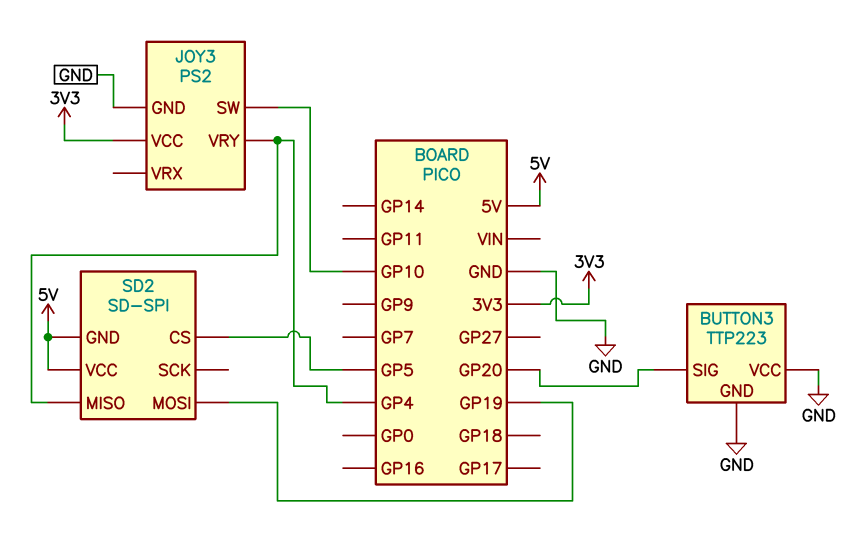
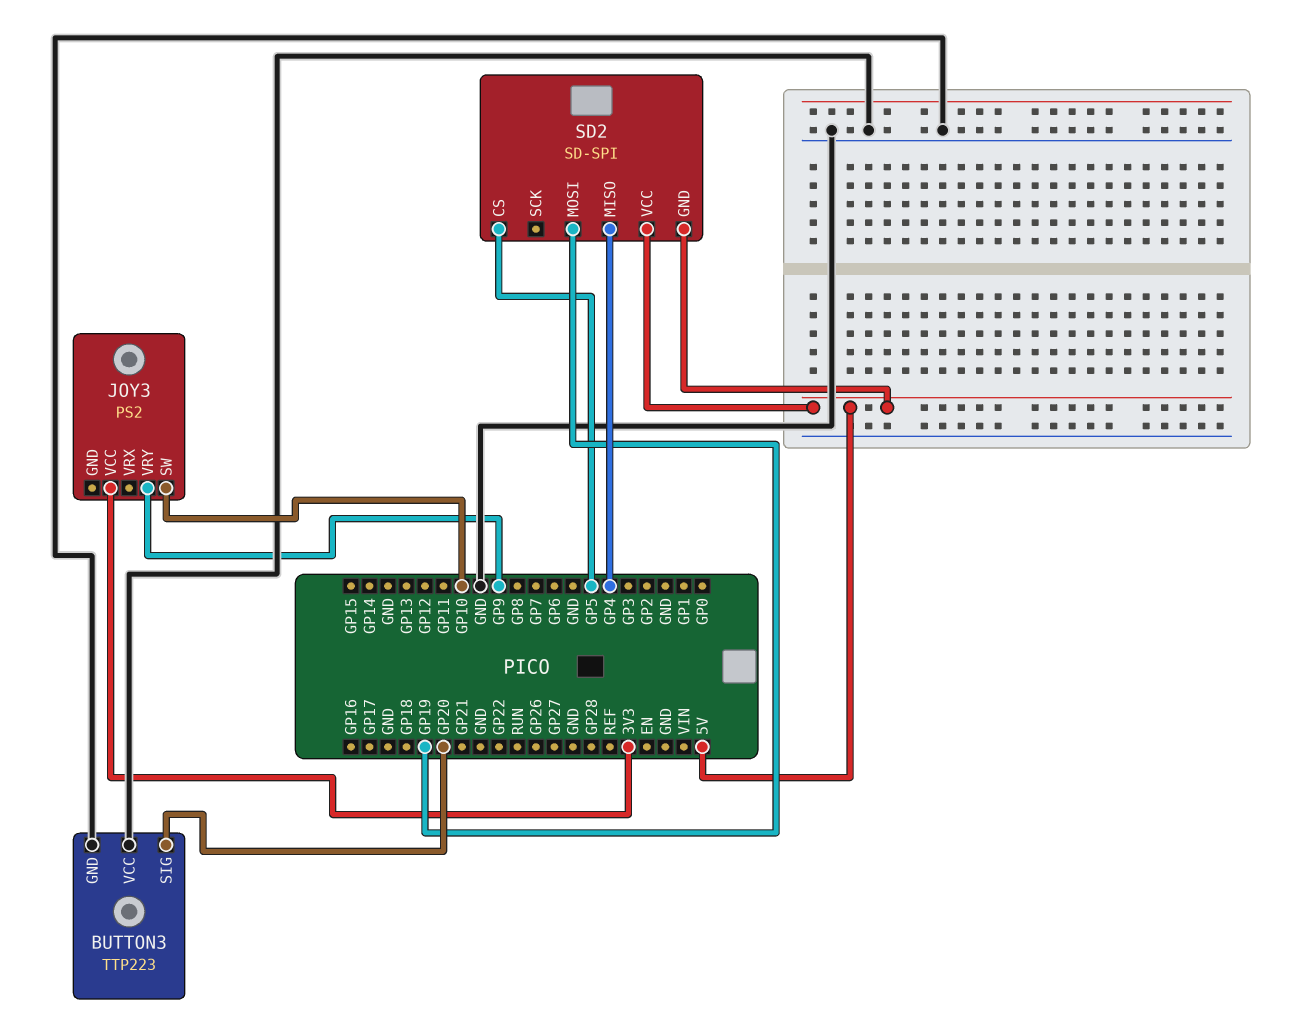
JOY3 pin GND: GND -> none
JOY3 pin VRY: GP4 -> GP9

